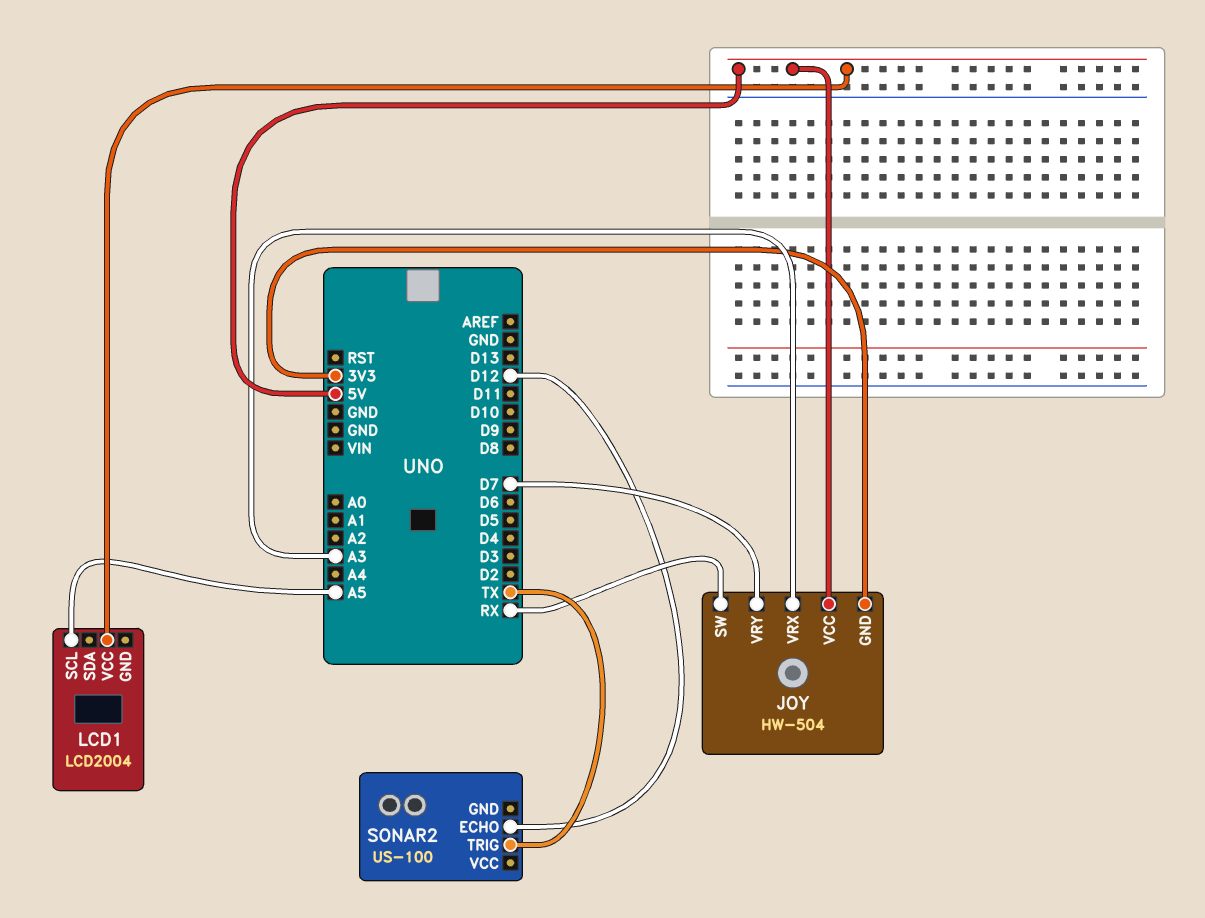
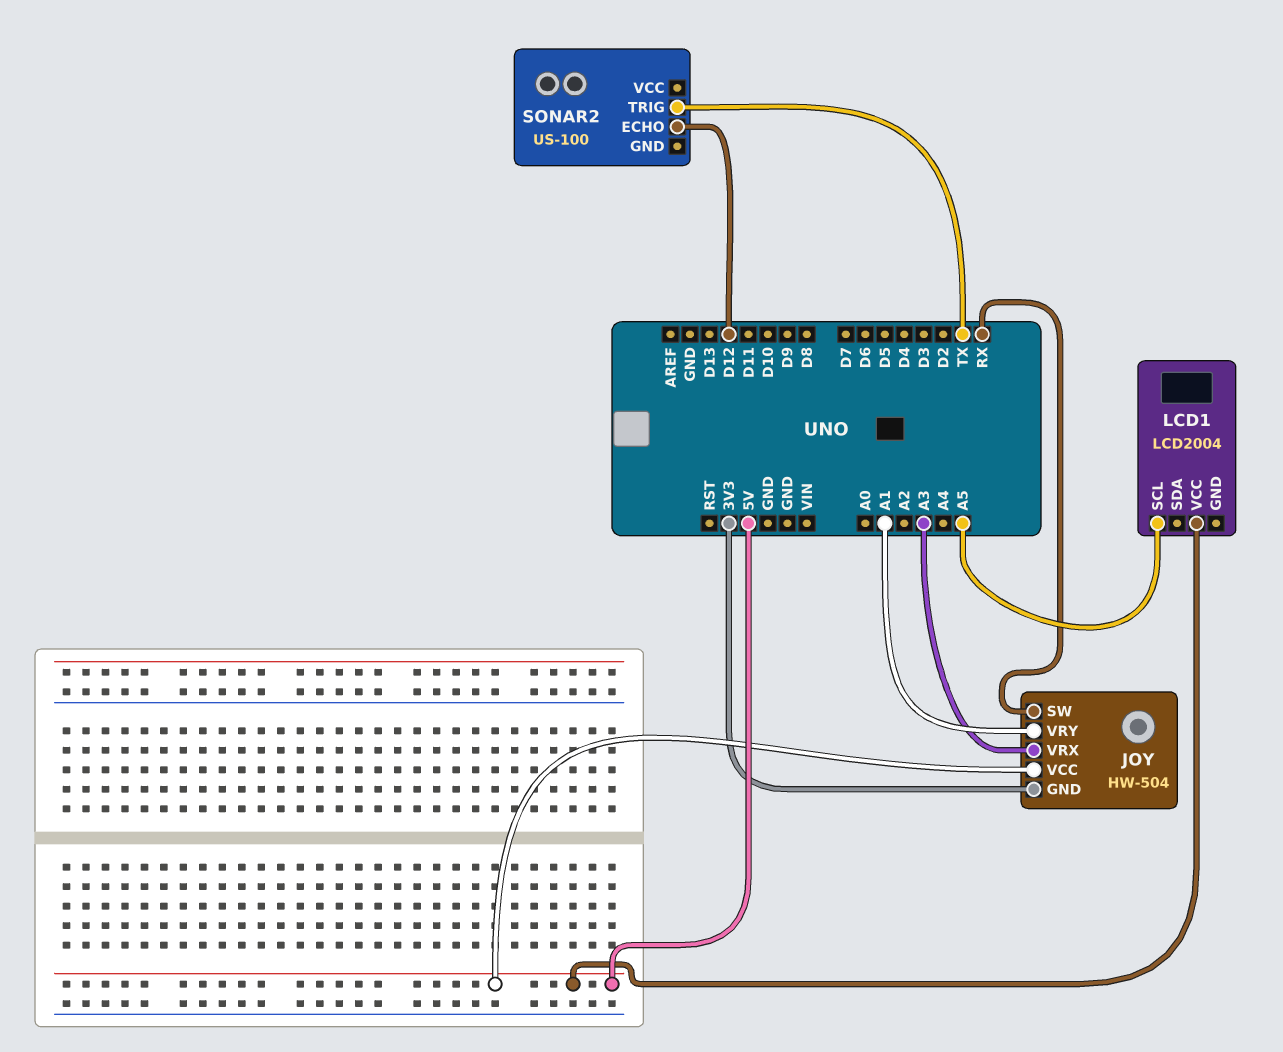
JOY pin VRY: D7 -> A1

